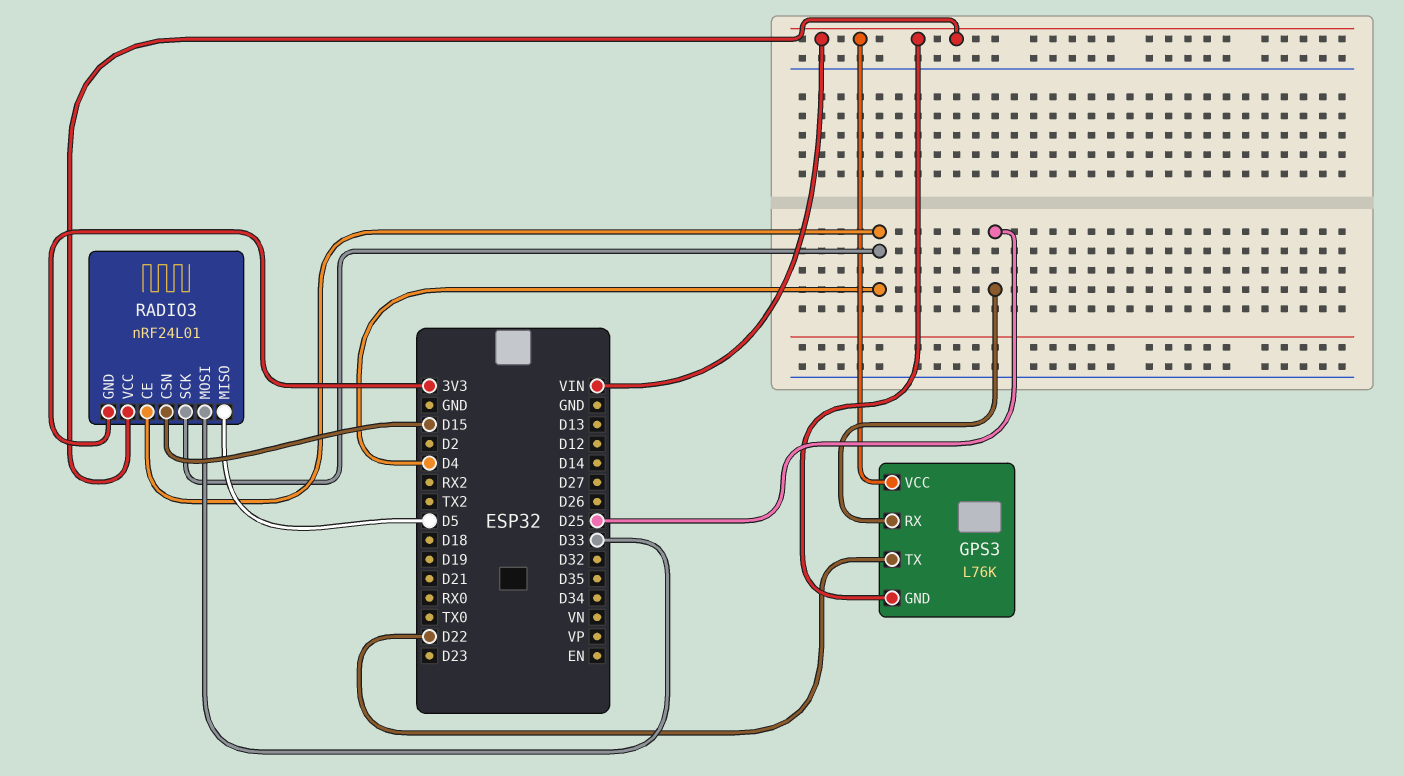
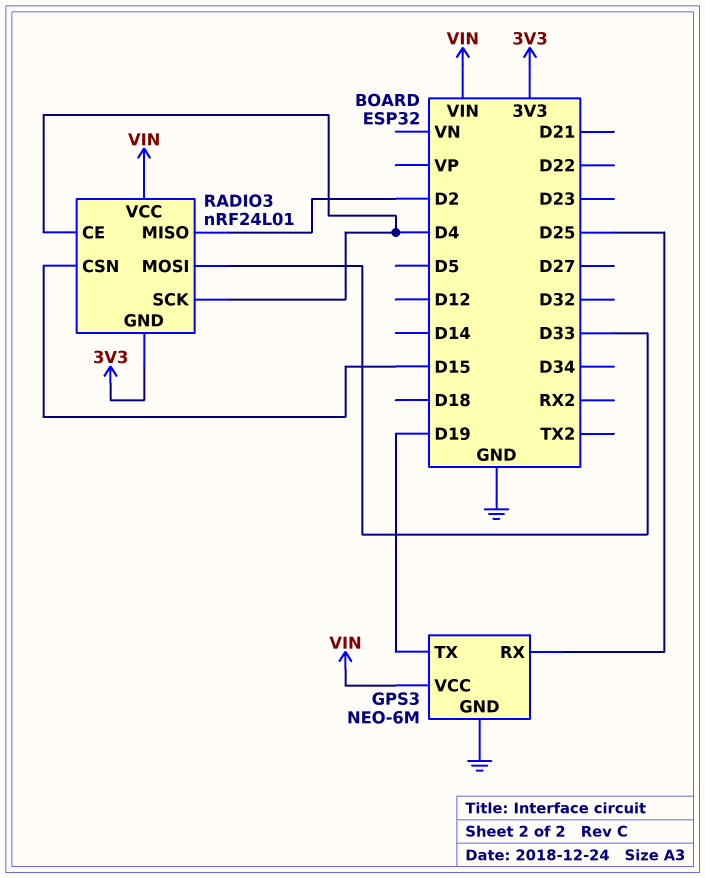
GPS3: L76K -> NEO-6M
GPS3 pin GND: VIN -> GND
GPS3 pin TX: D22 -> D19
RADIO3 pin MISO: D5 -> D2

